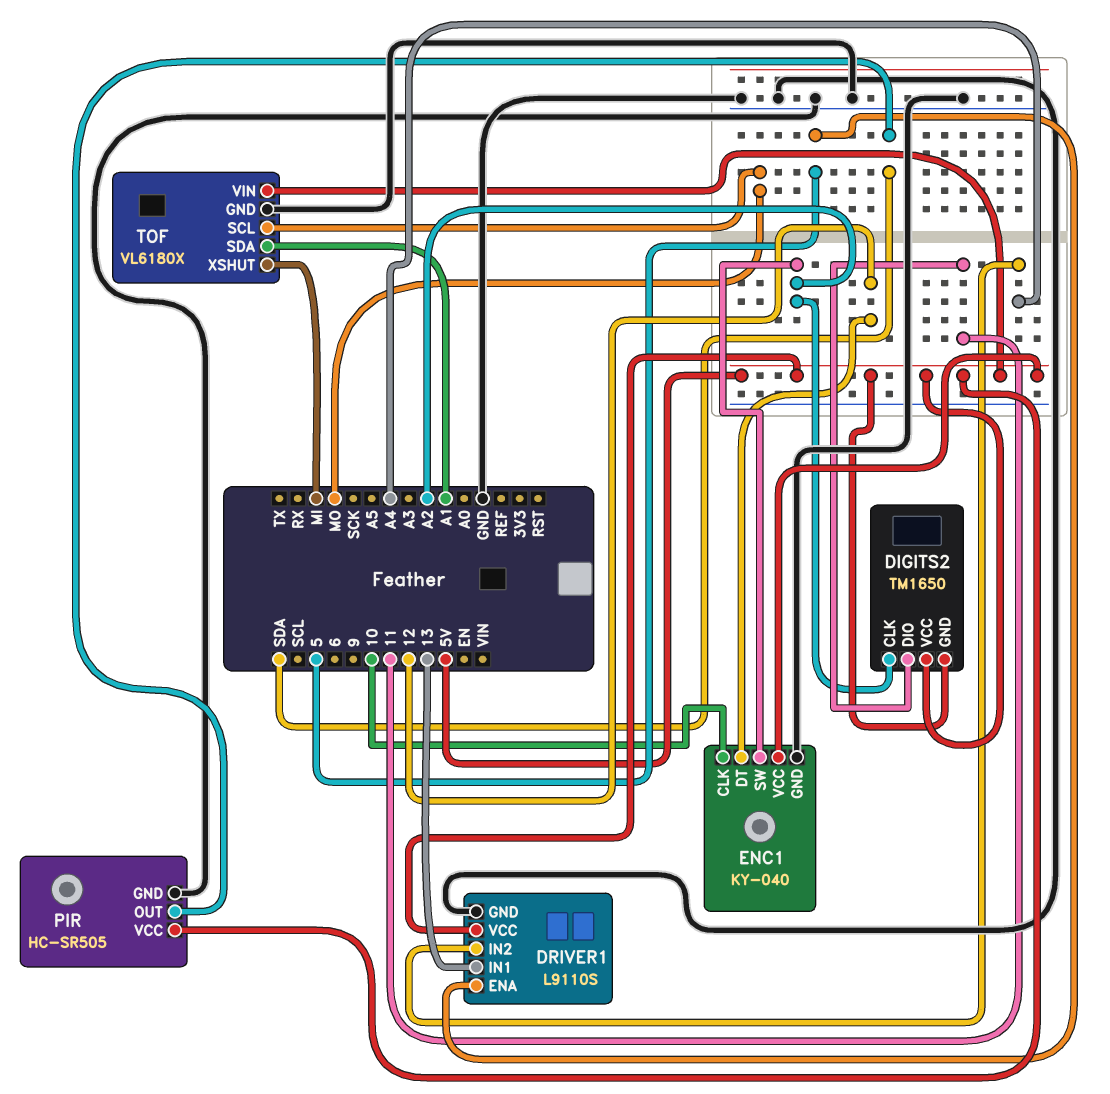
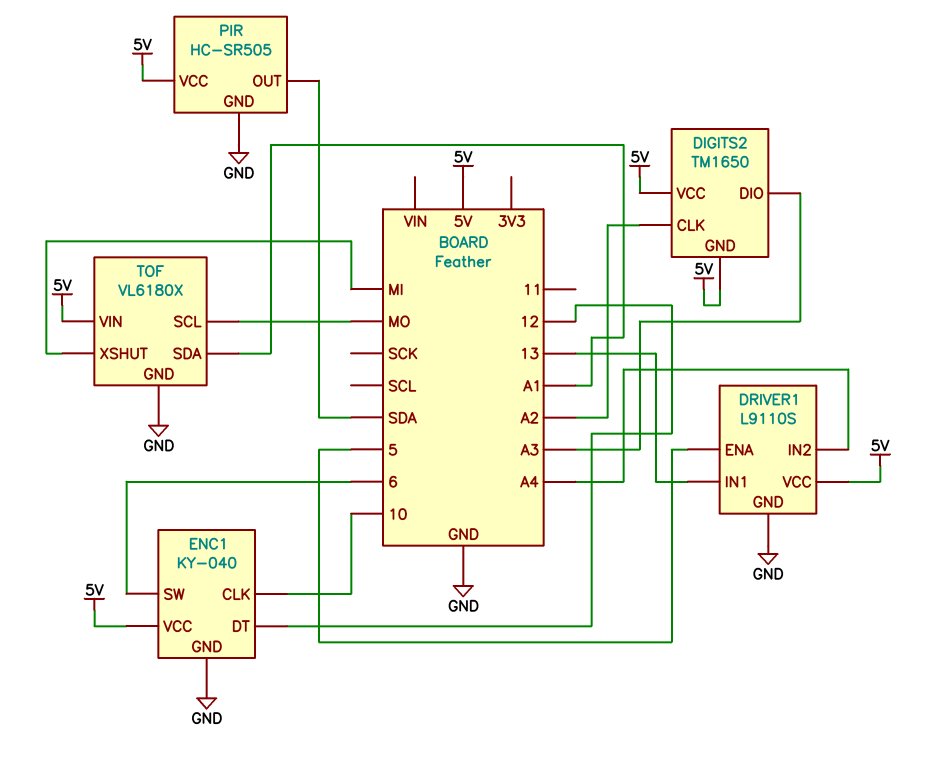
DIGITS2 pin DIO: 11 -> A3
ENC1 pin SW: A2 -> 6

